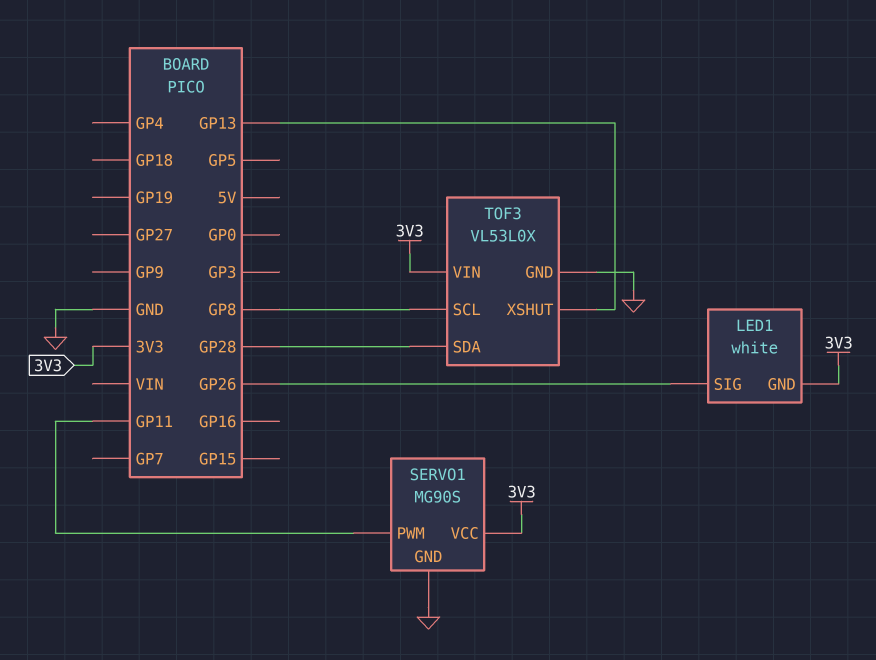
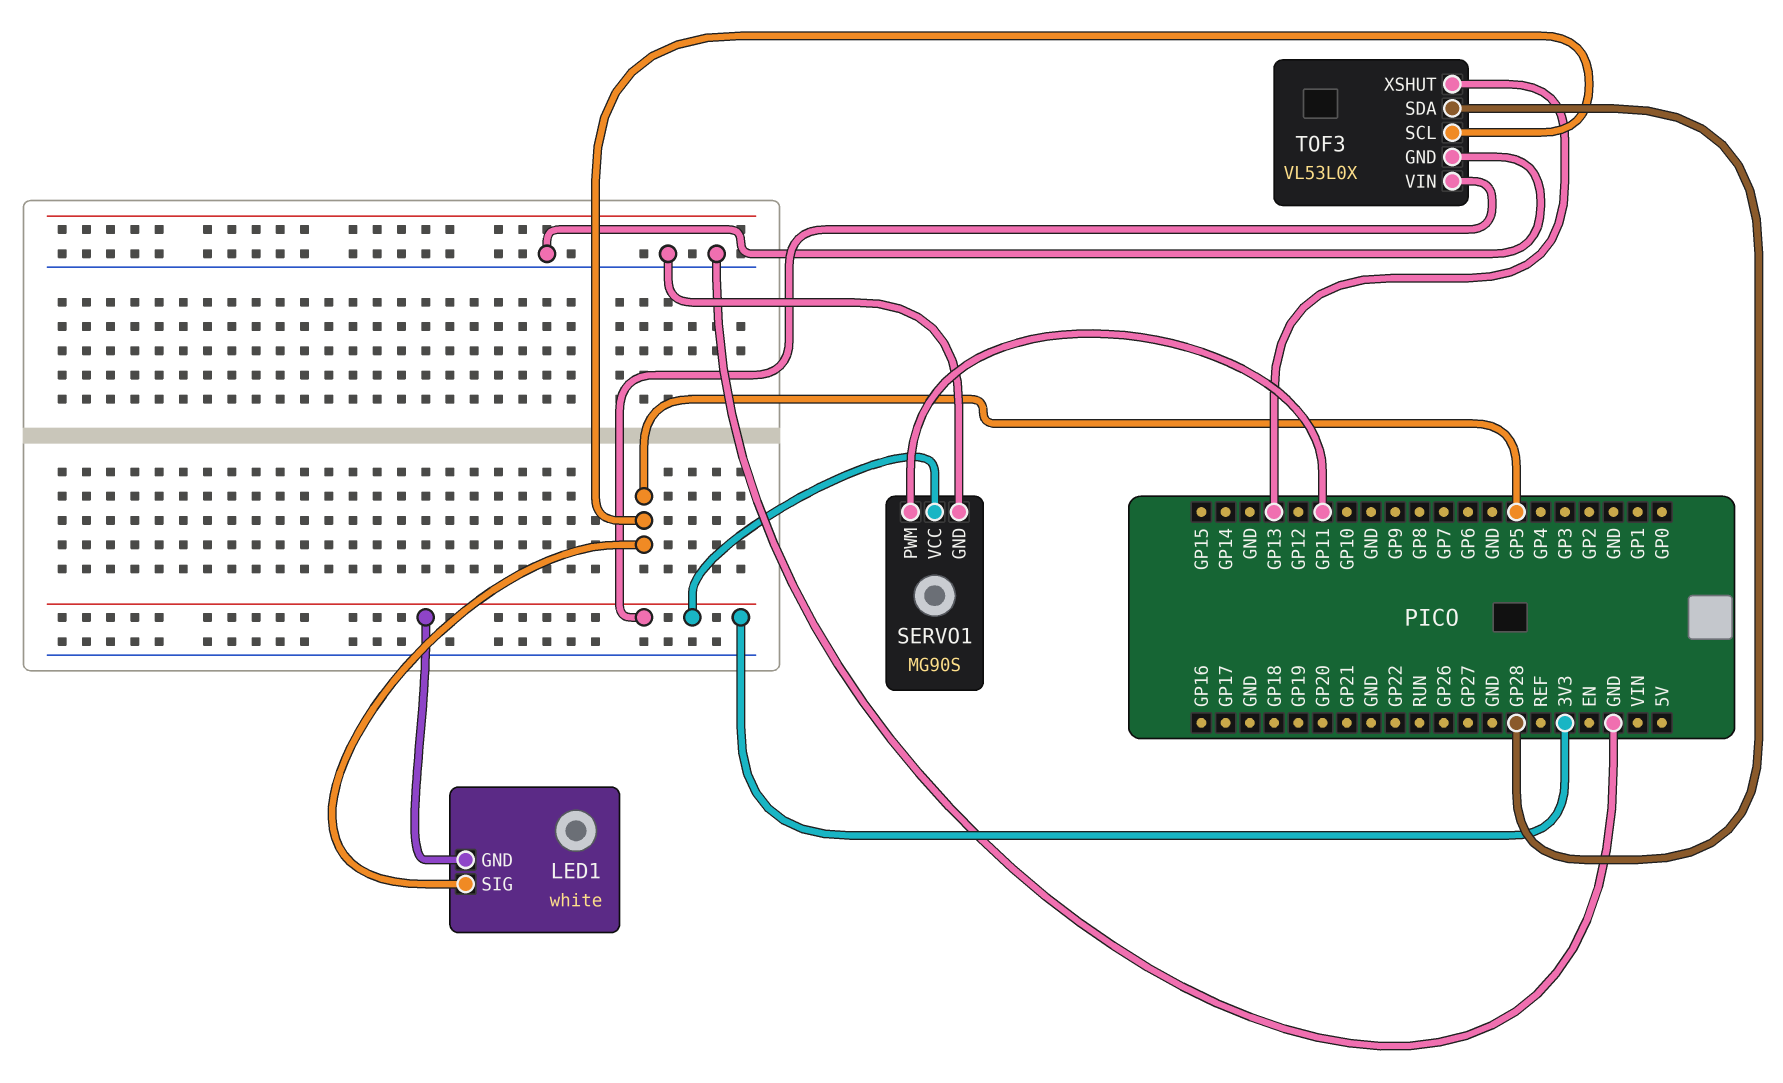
LED1 pin SIG: GP26 -> GP5
TOF3 pin SCL: GP8 -> GP5

